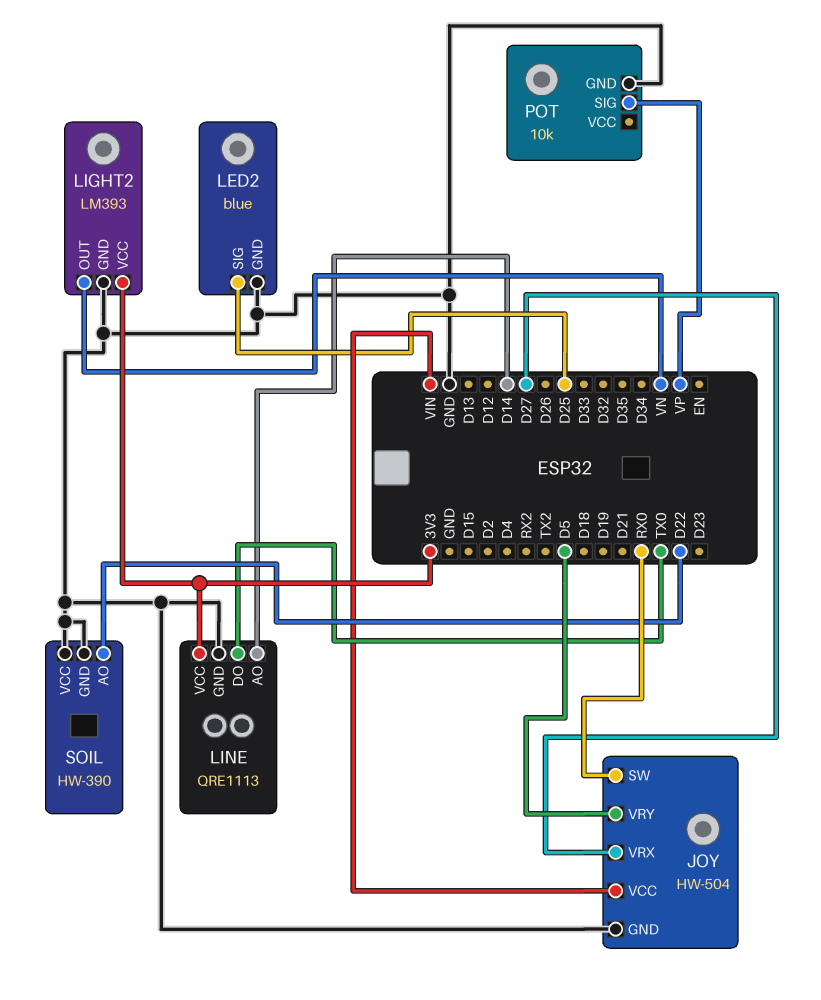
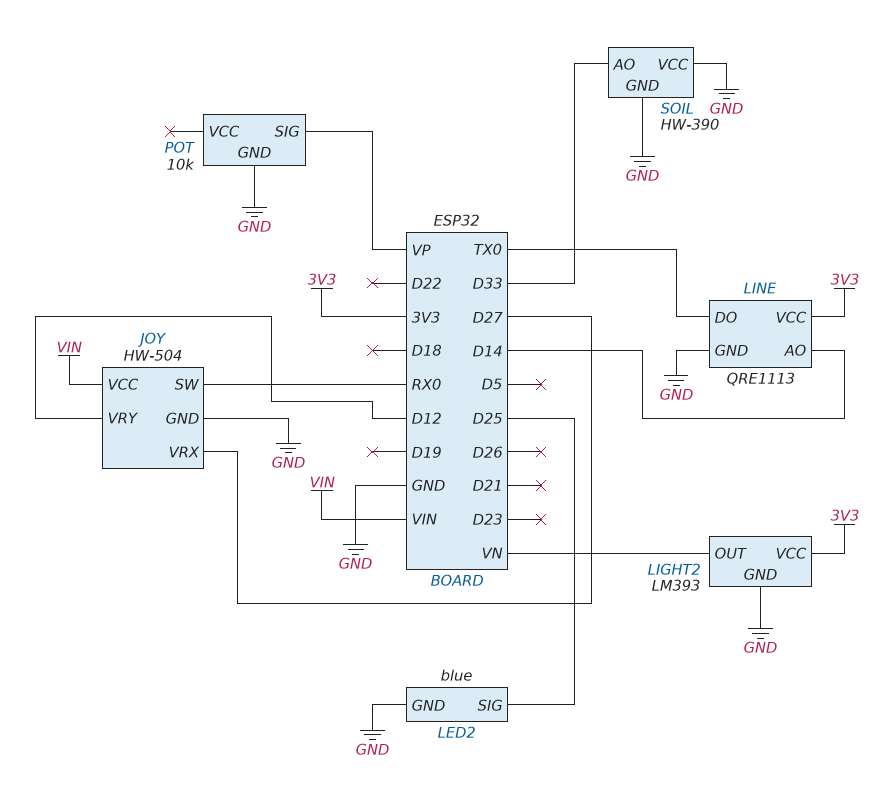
JOY pin VRY: D5 -> D12
SOIL pin AO: D22 -> D33

